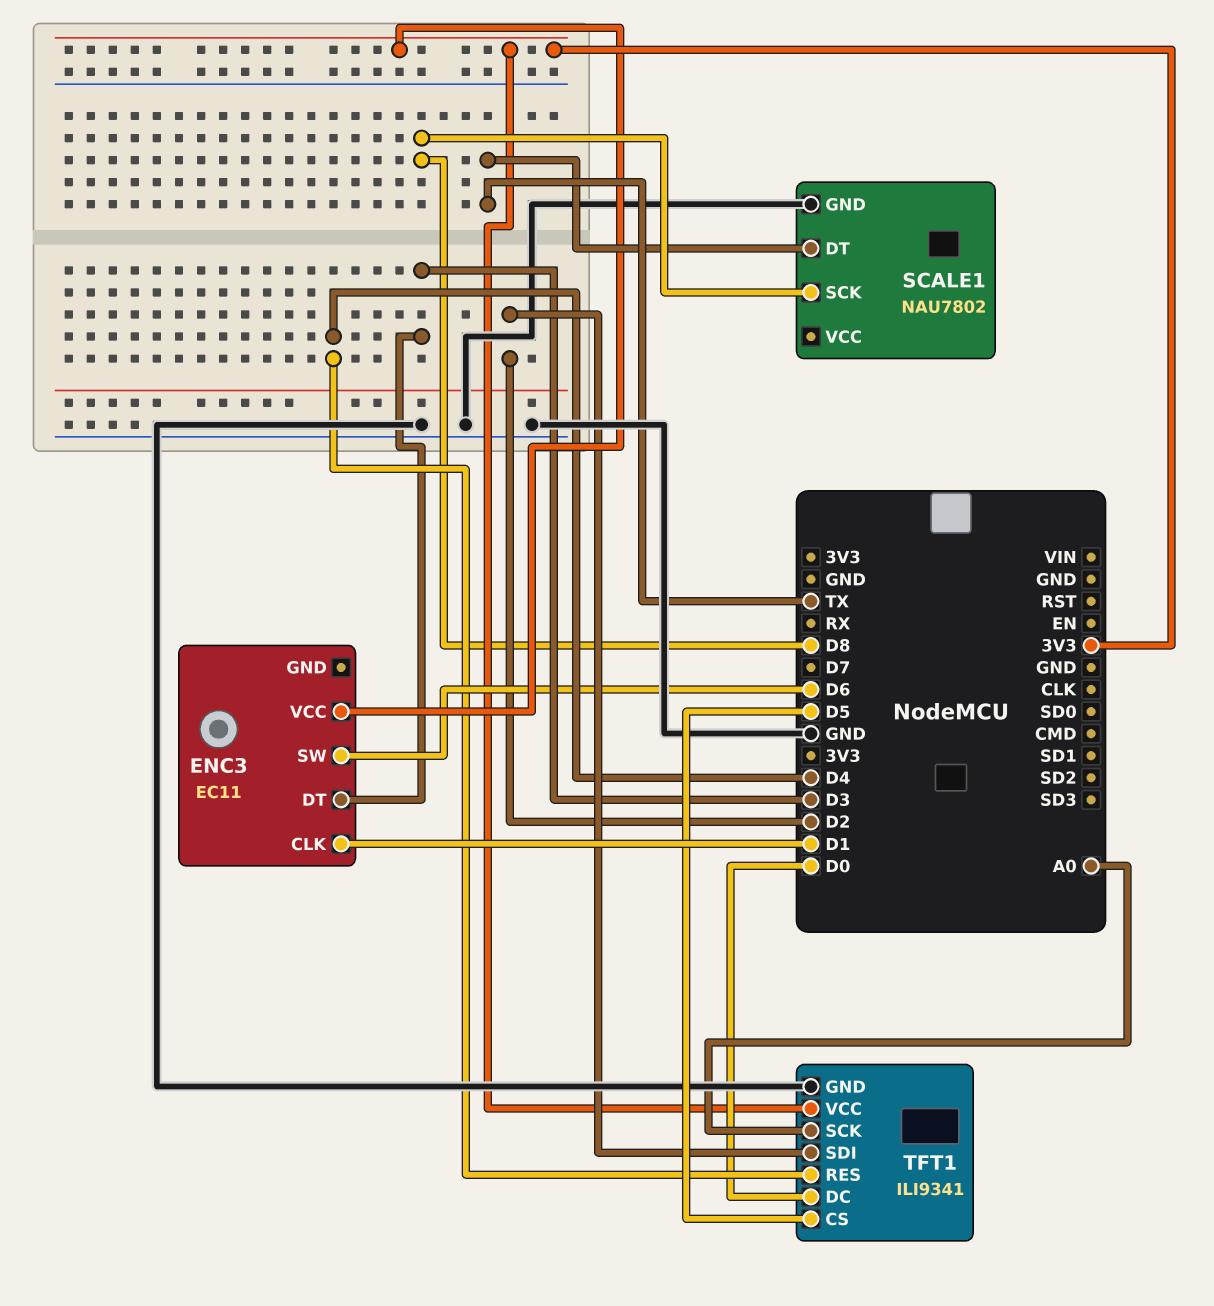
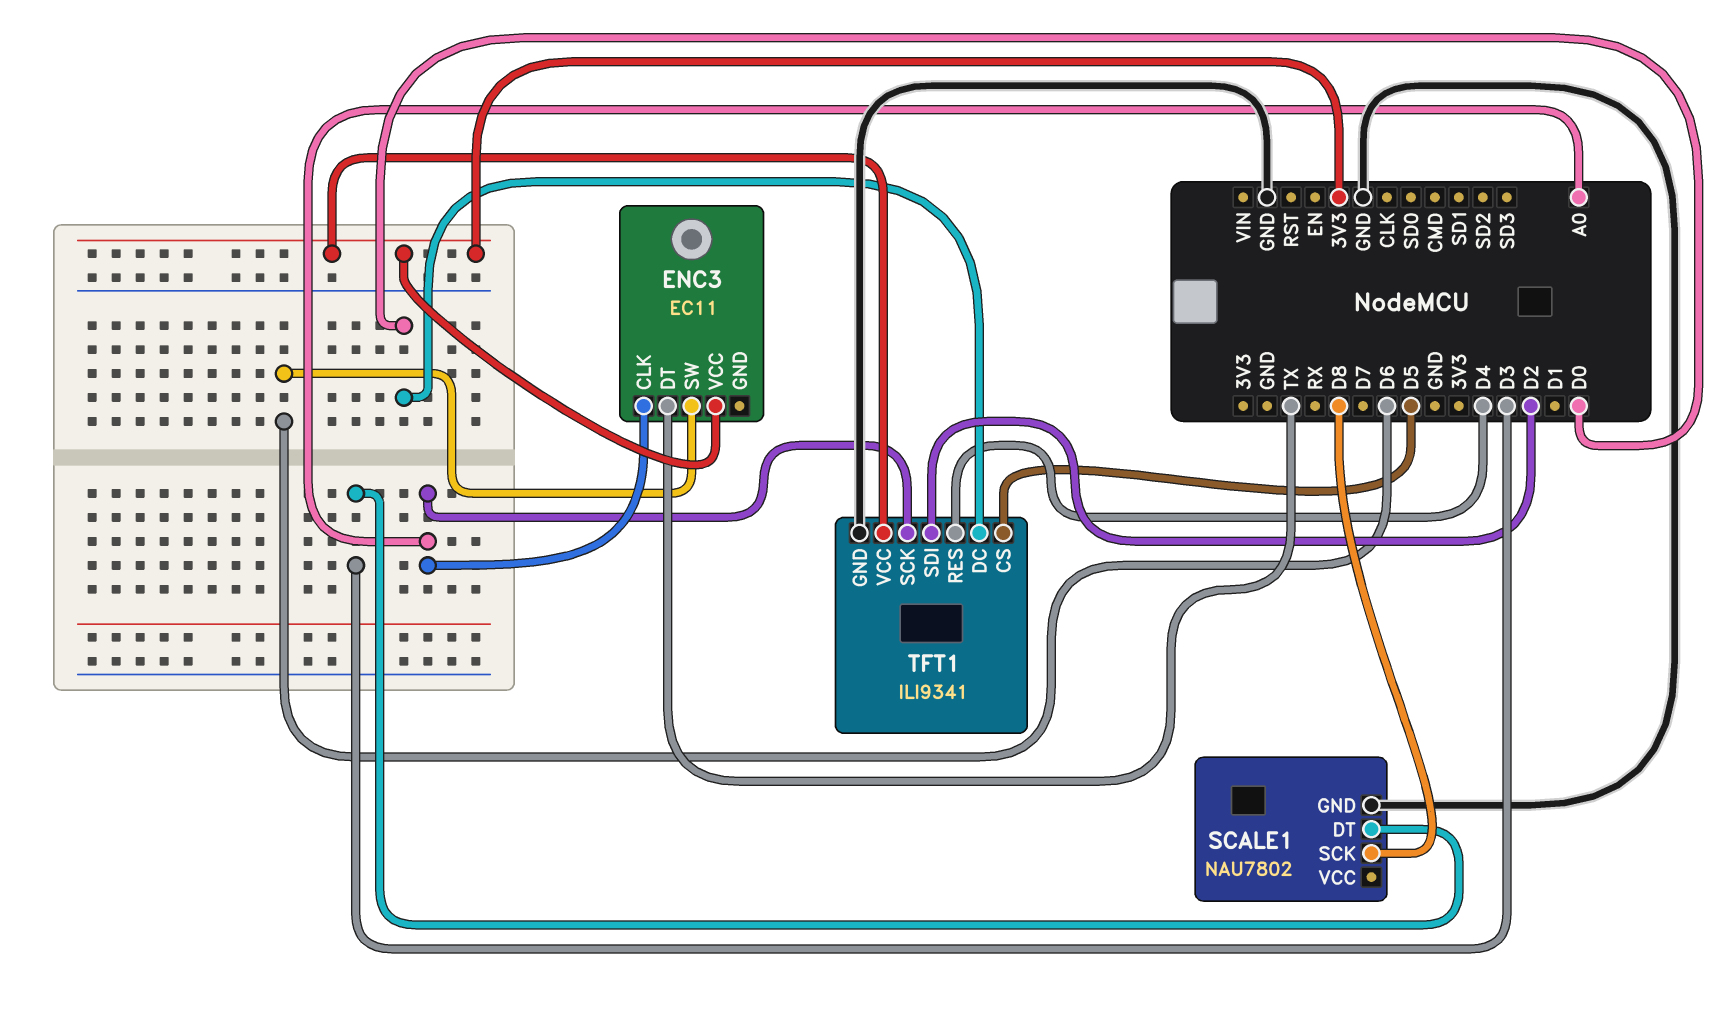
ENC3 pin CLK: D1 -> A0
ENC3 pin DT: D3 -> TX
SCALE1 pin DT: TX -> D3

